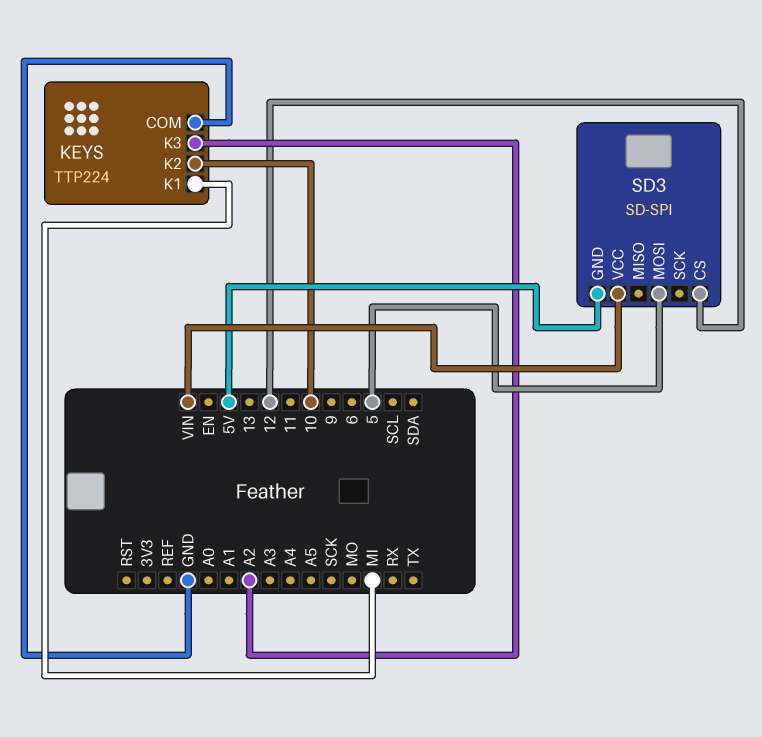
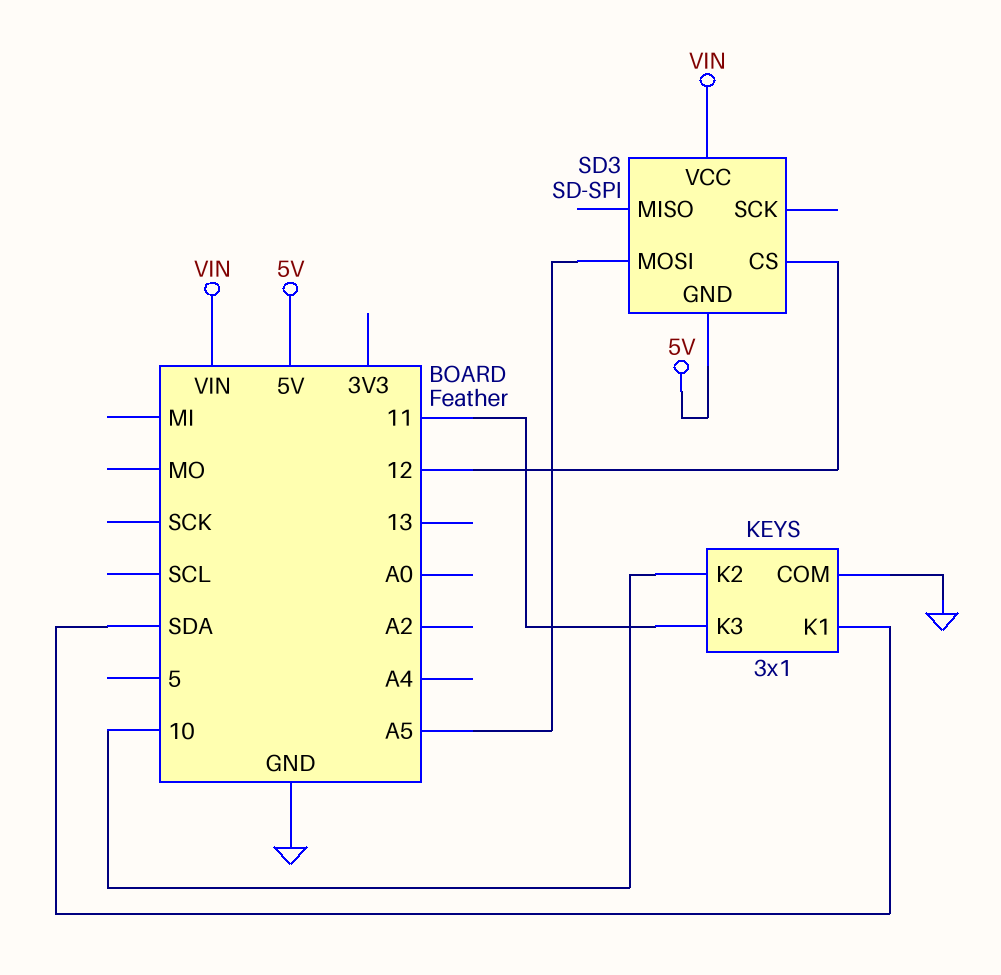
KEYS: TTP224 -> 3x1
KEYS pin K1: MI -> SDA
KEYS pin K3: A2 -> 11
SD3 pin MOSI: 5 -> A5

